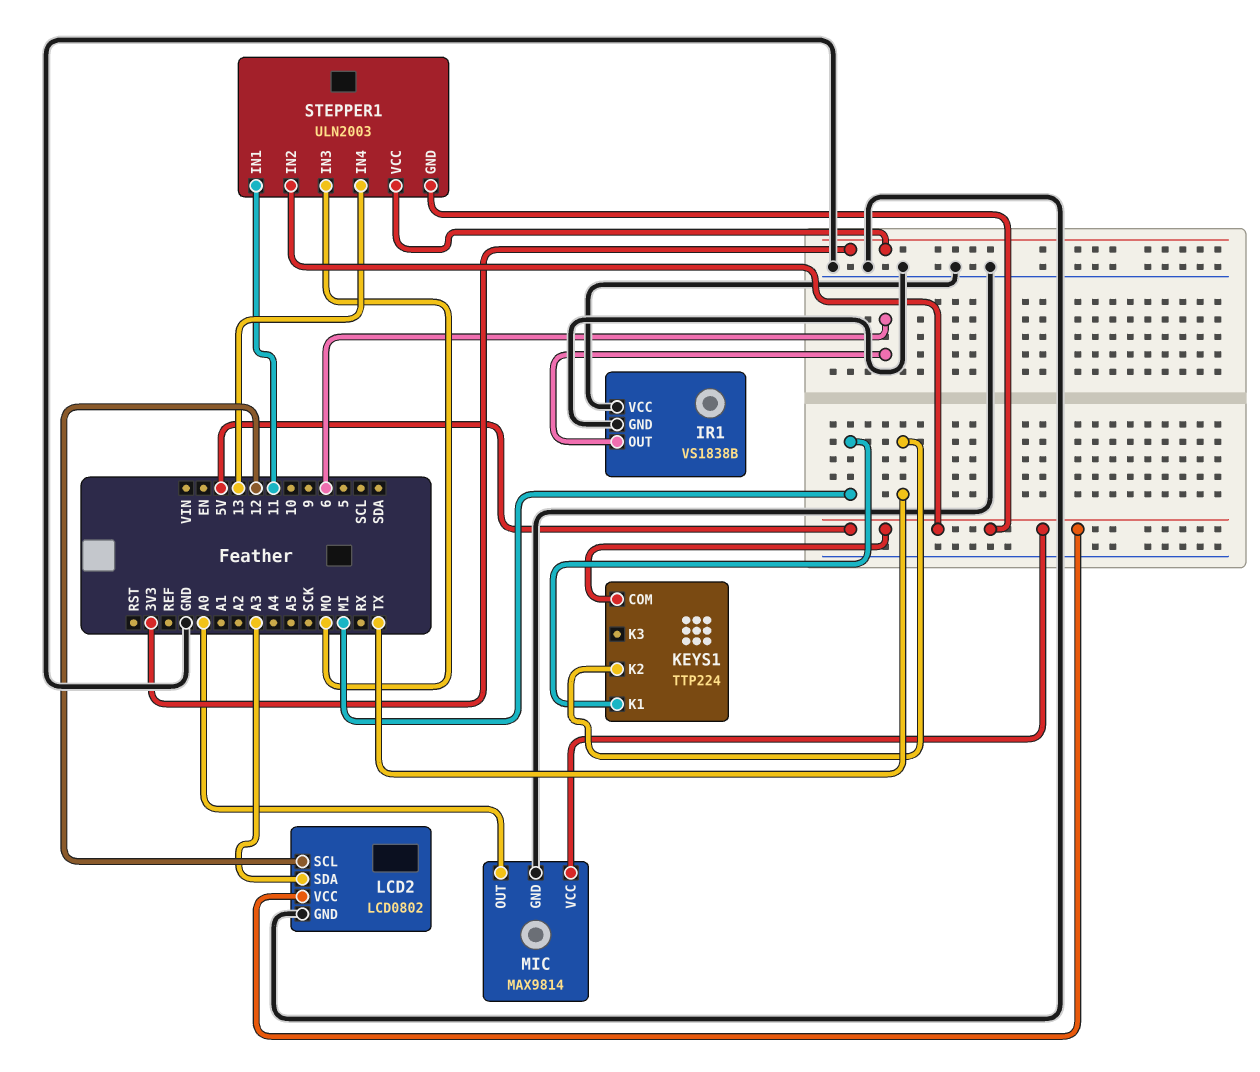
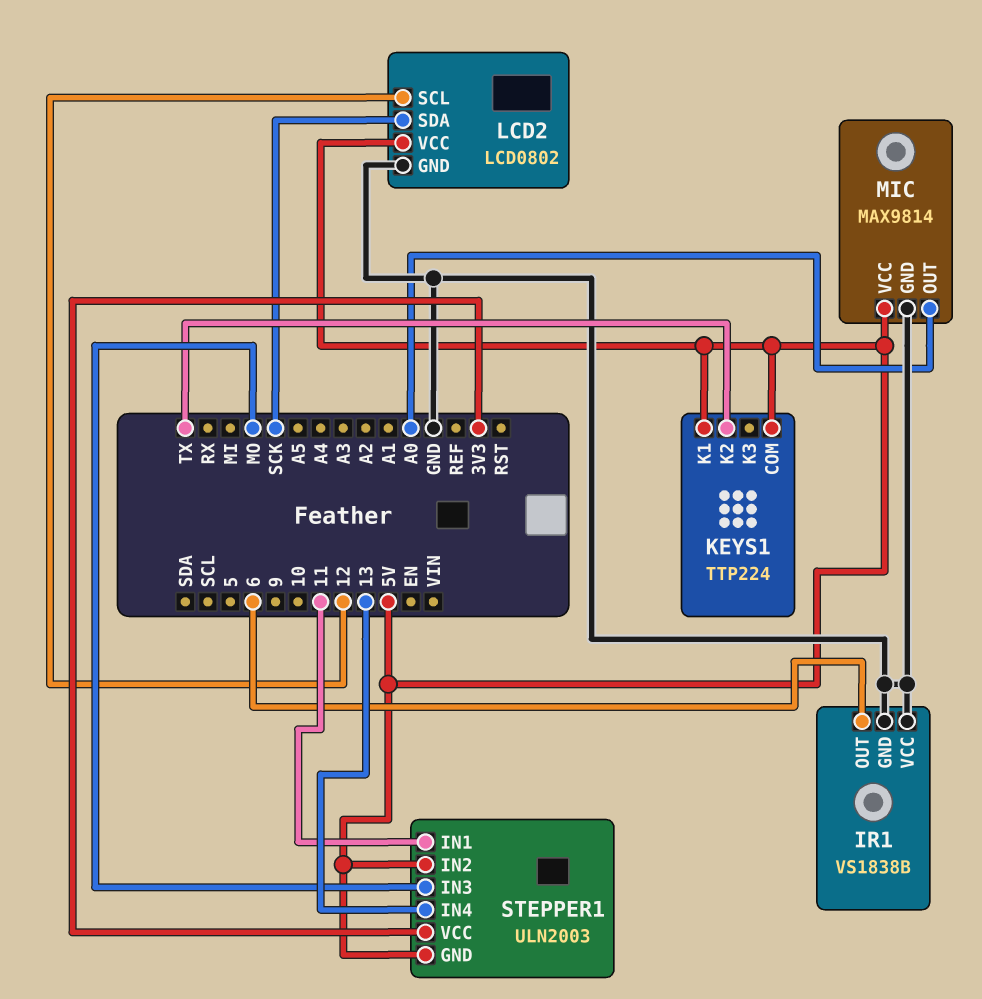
KEYS1 pin K1: MI -> 5V
LCD2 pin SDA: A3 -> SCK

